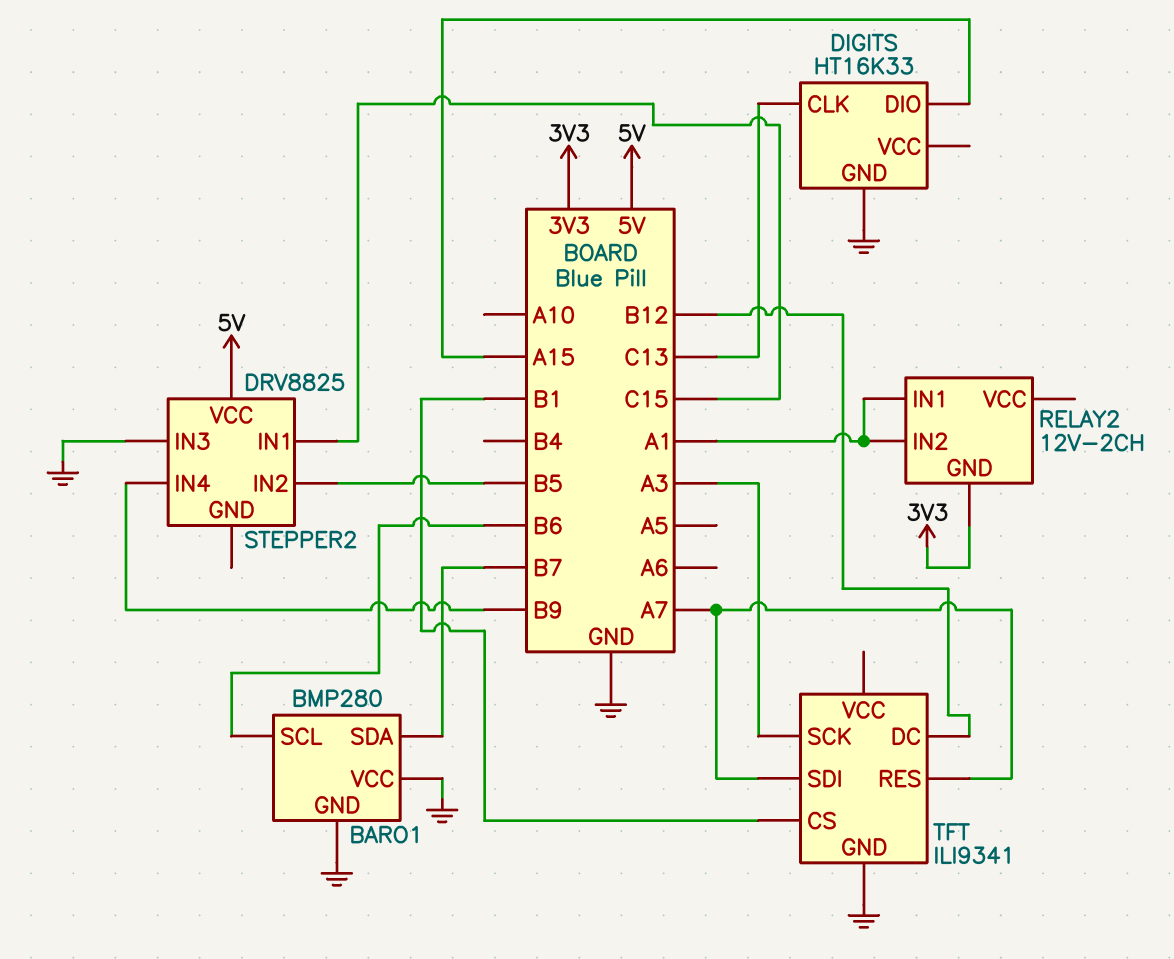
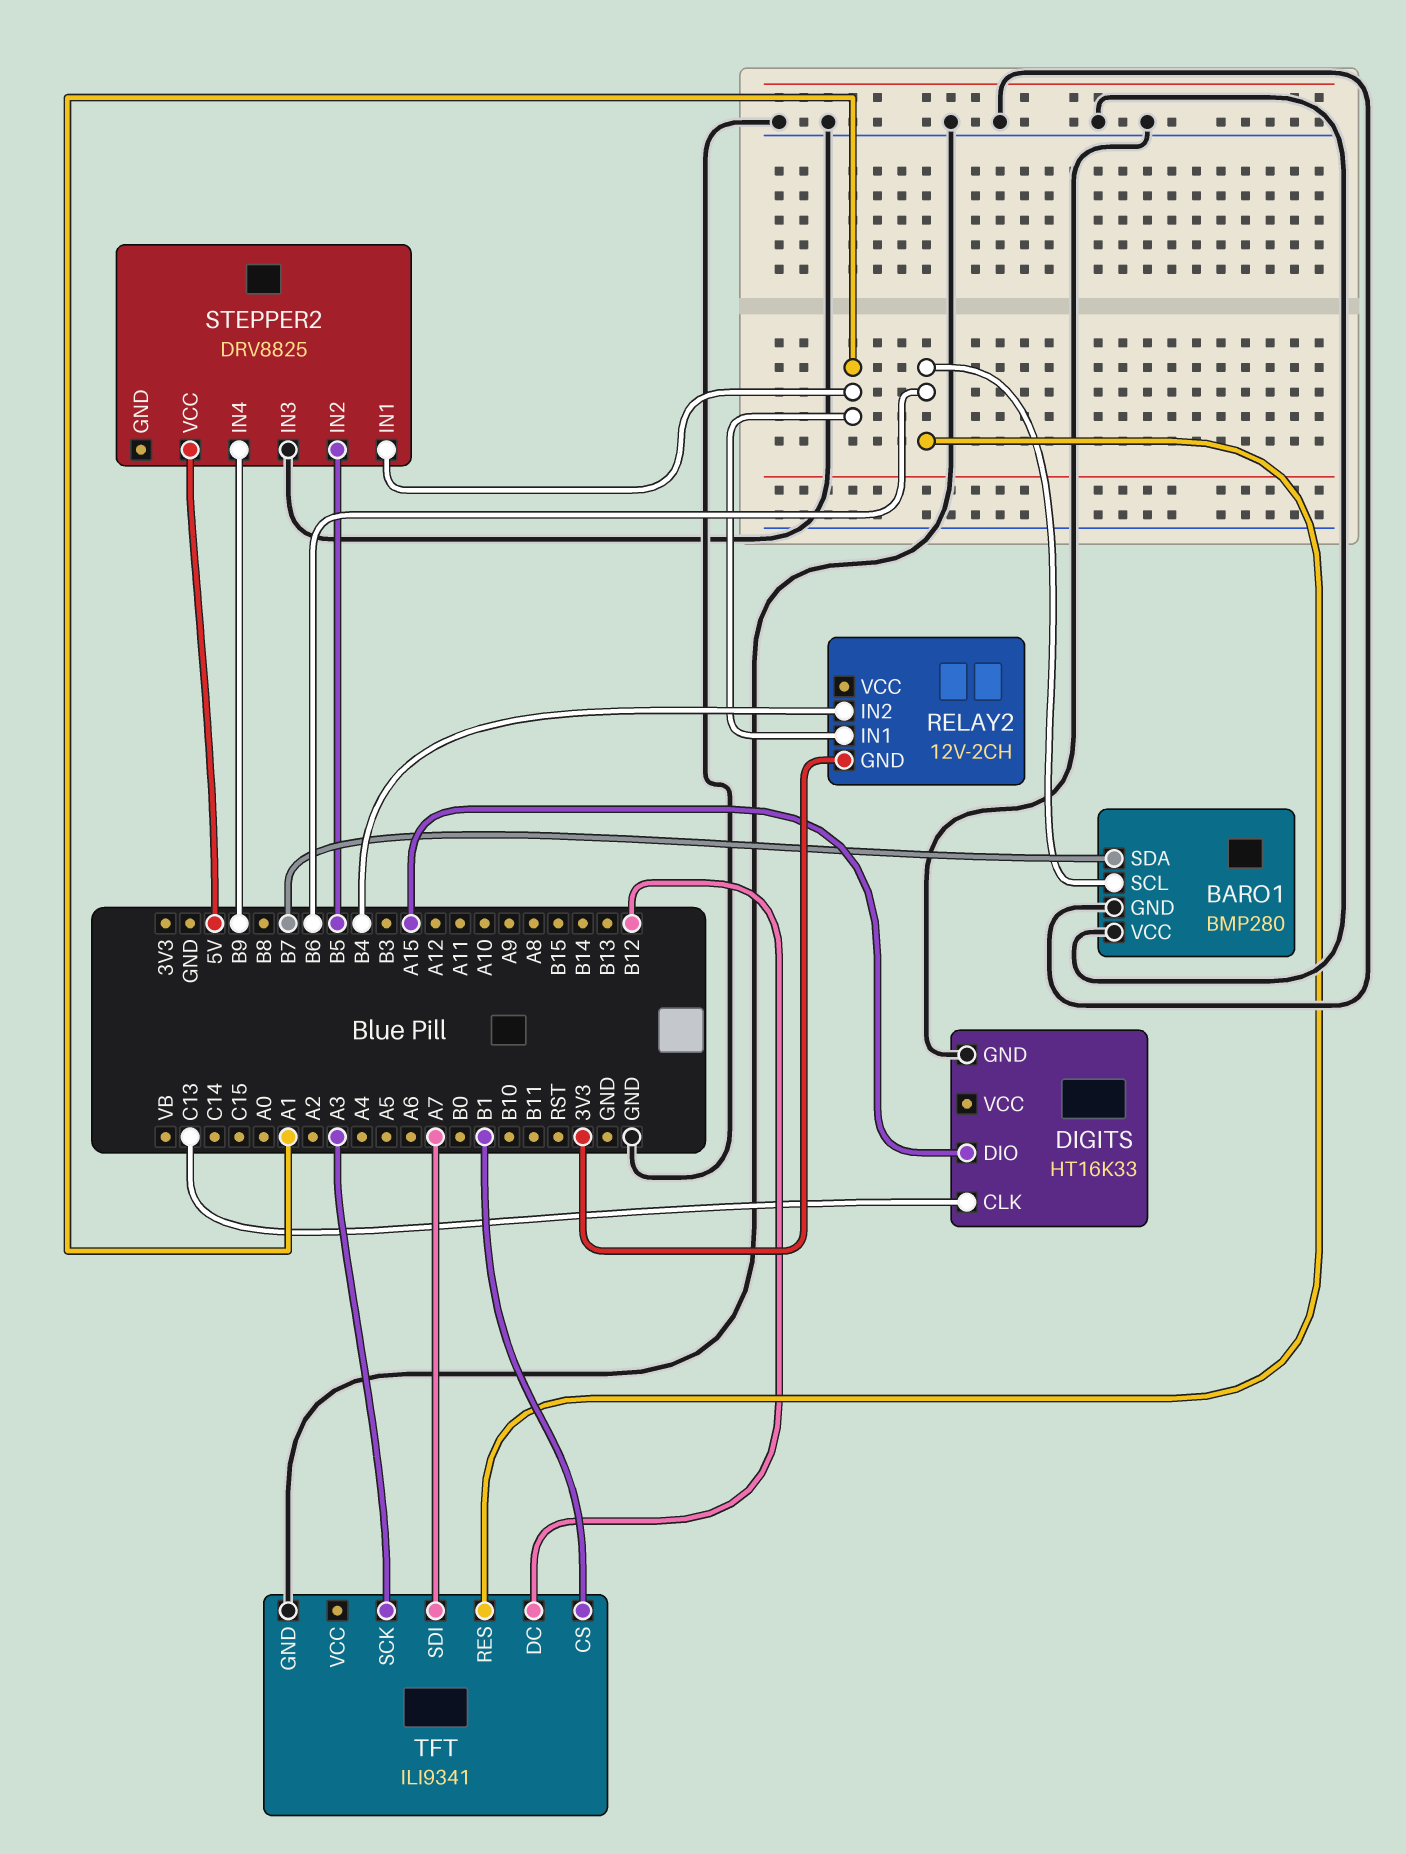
RELAY2 pin IN2: A1 -> B4
STEPPER2 pin IN1: C15 -> A1
TFT pin RES: A7 -> B6

